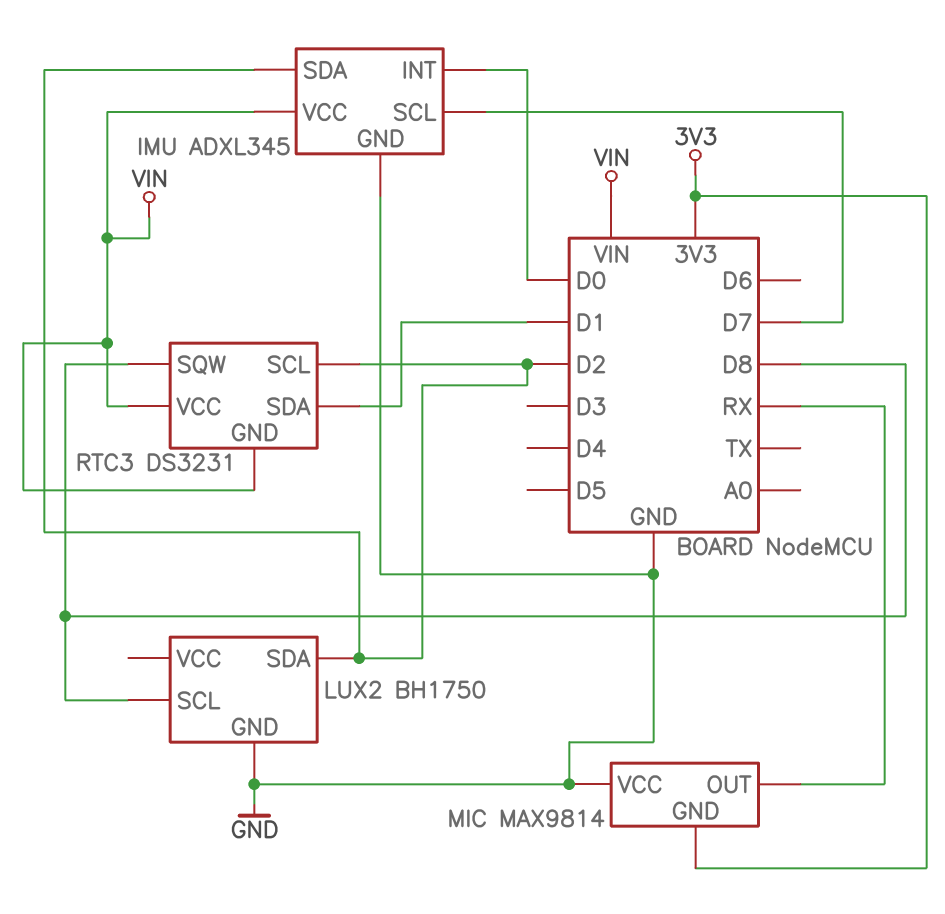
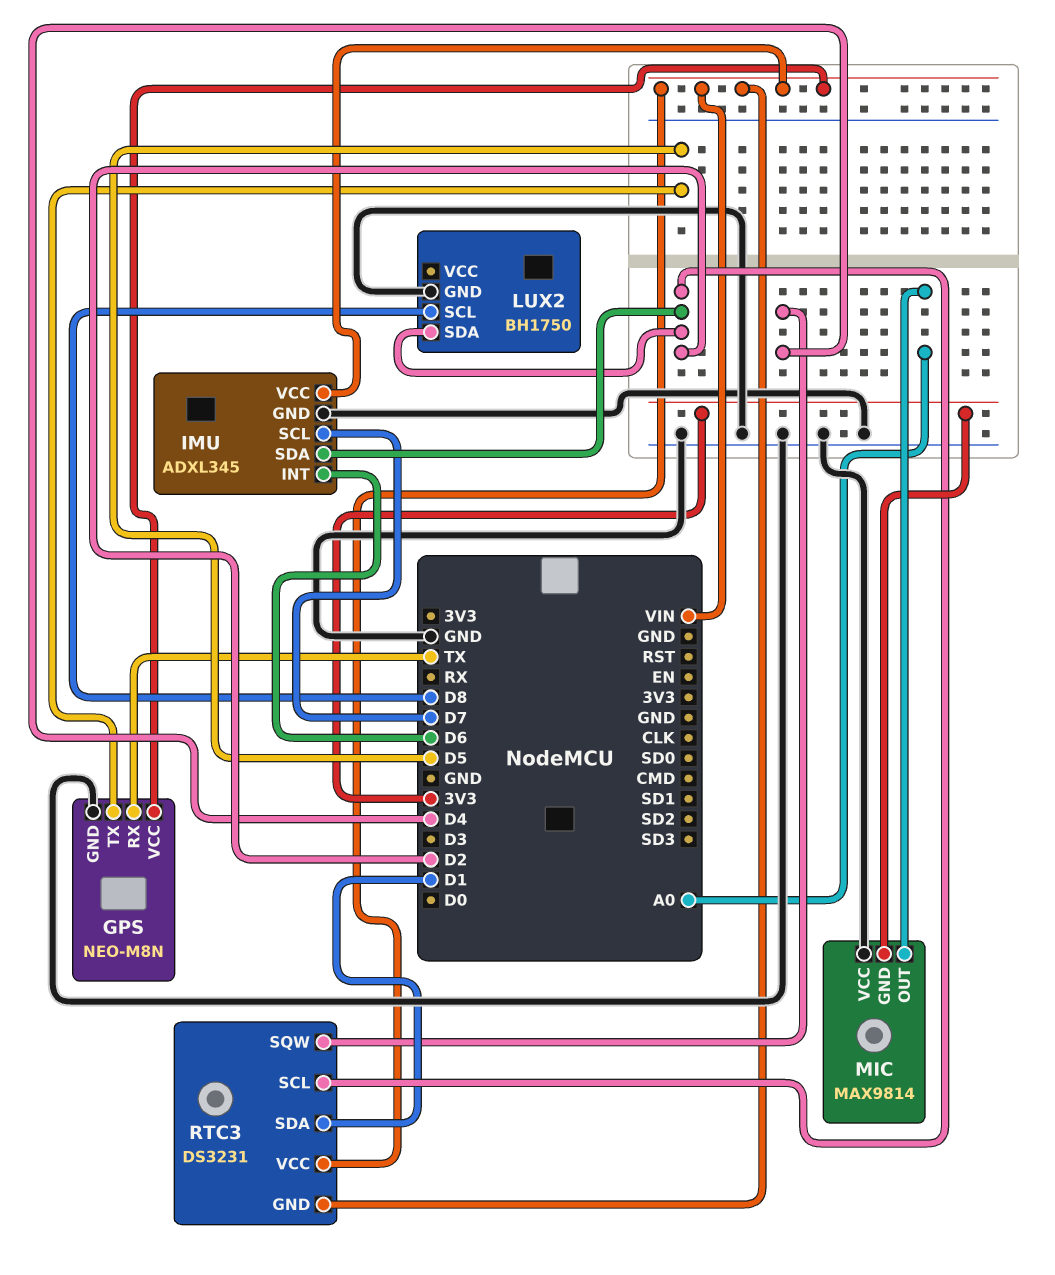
GPS: none -> NEO-M8N
GPS pin GND: none -> GND
GPS pin RX: none -> TX
GPS pin TX: none -> D5
GPS pin VCC: none -> VIN
IMU pin INT: D0 -> D6
MIC pin OUT: RX -> A0
RTC3 pin SQW: D8 -> D4

